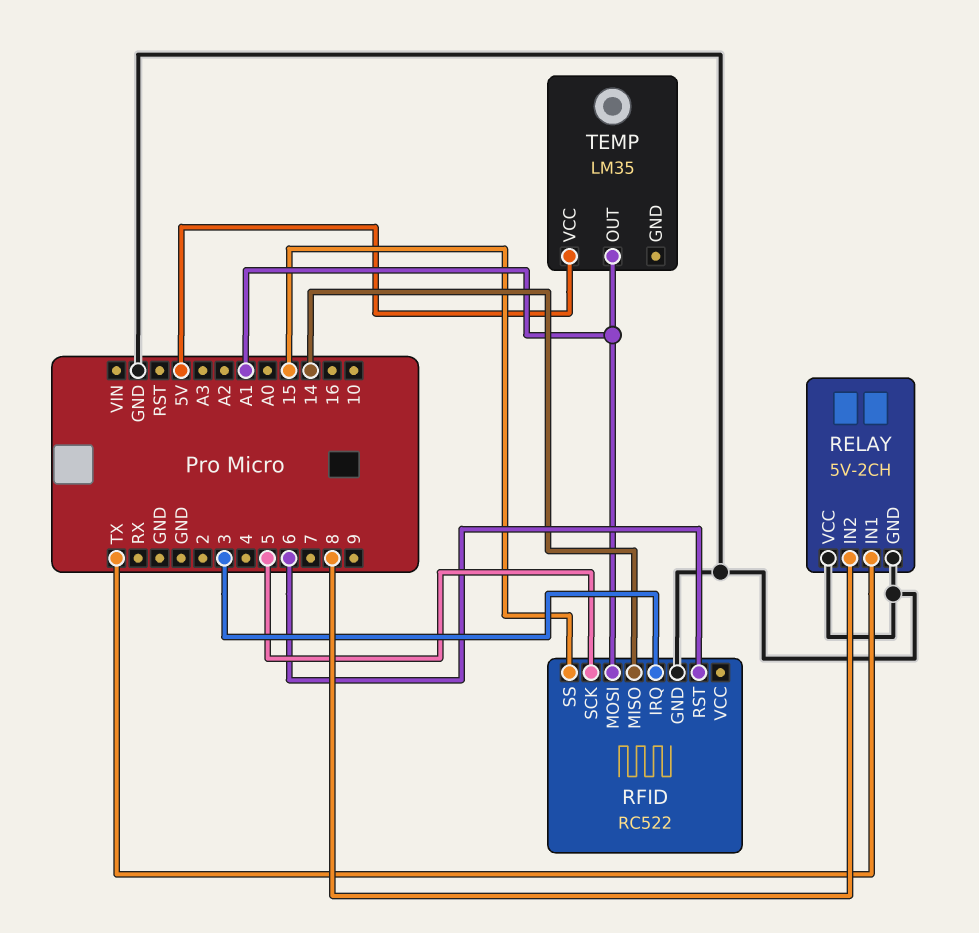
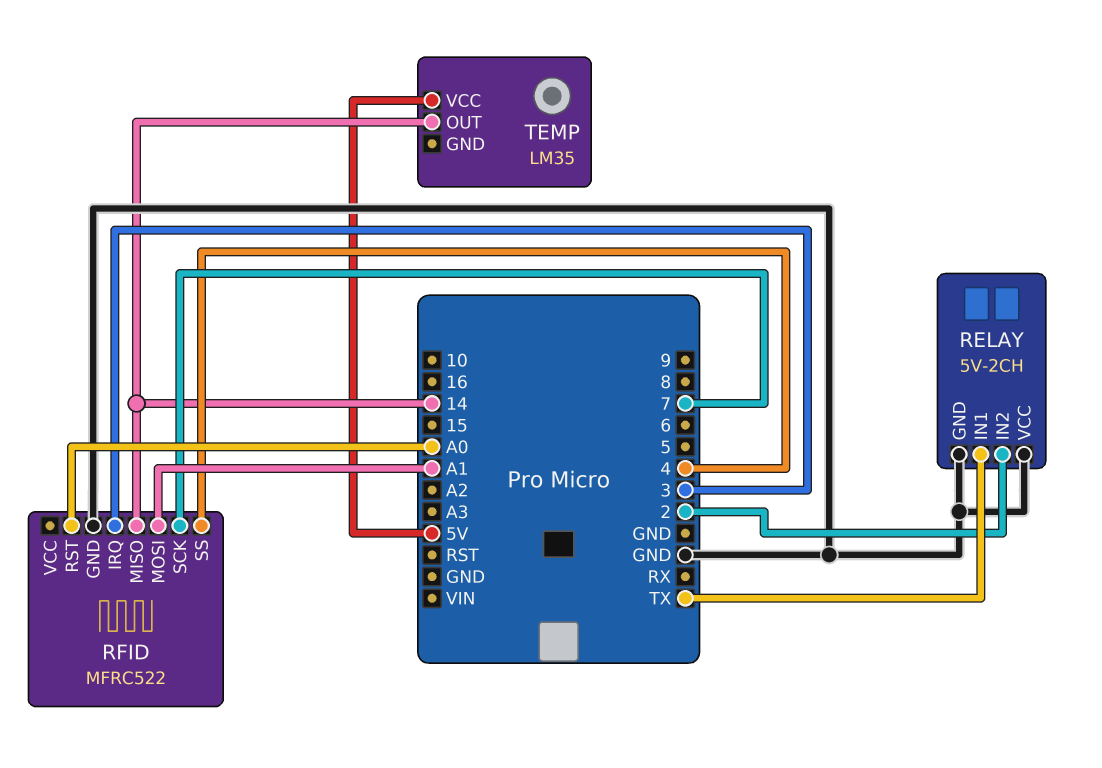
RELAY pin IN2: 8 -> 2
RFID: RC522 -> MFRC522
RFID pin RST: 6 -> A0
RFID pin SCK: 5 -> 7
RFID pin SS: 15 -> 4
TEMP pin OUT: A1 -> 14

